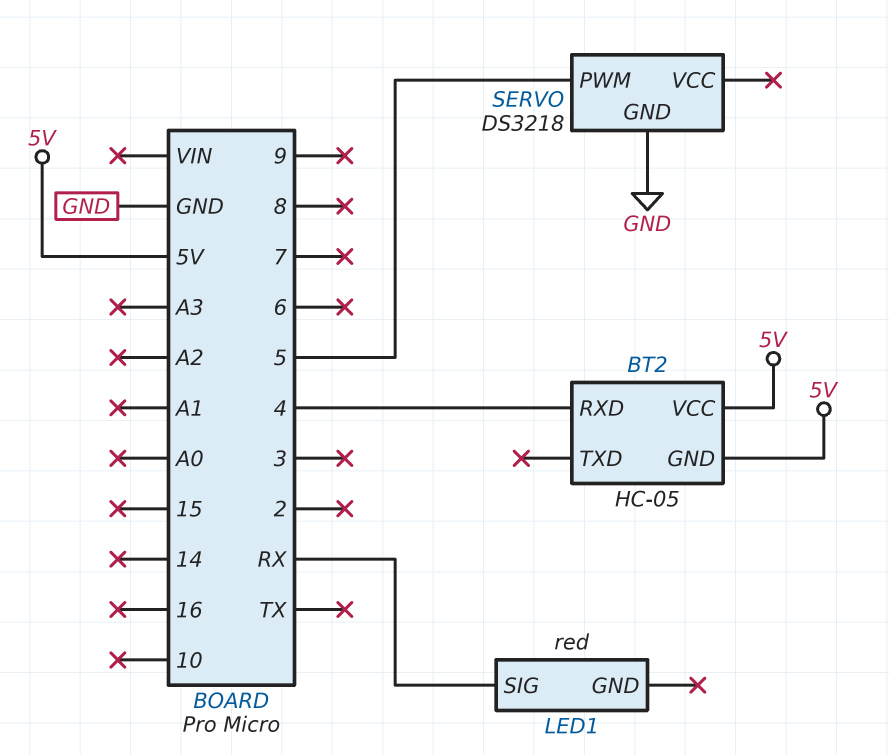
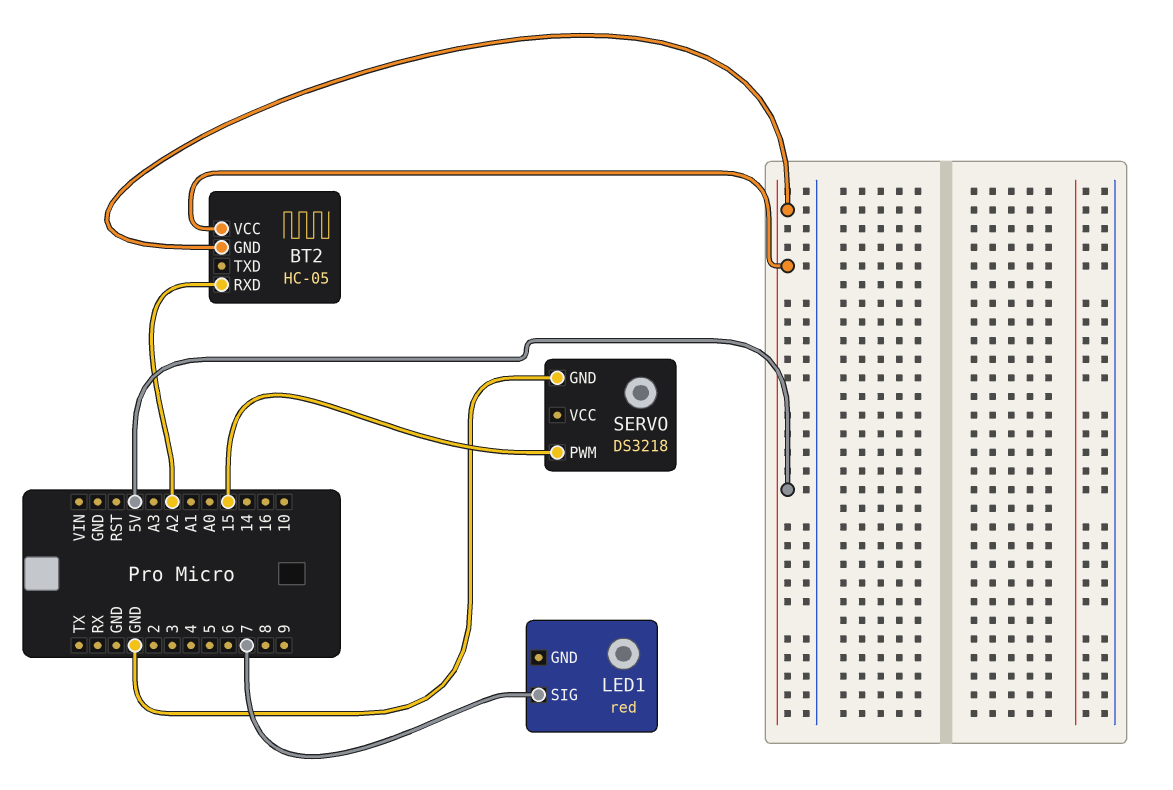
BT2 pin RXD: 4 -> A2
LED1 pin SIG: RX -> 7
SERVO pin PWM: 5 -> 15

